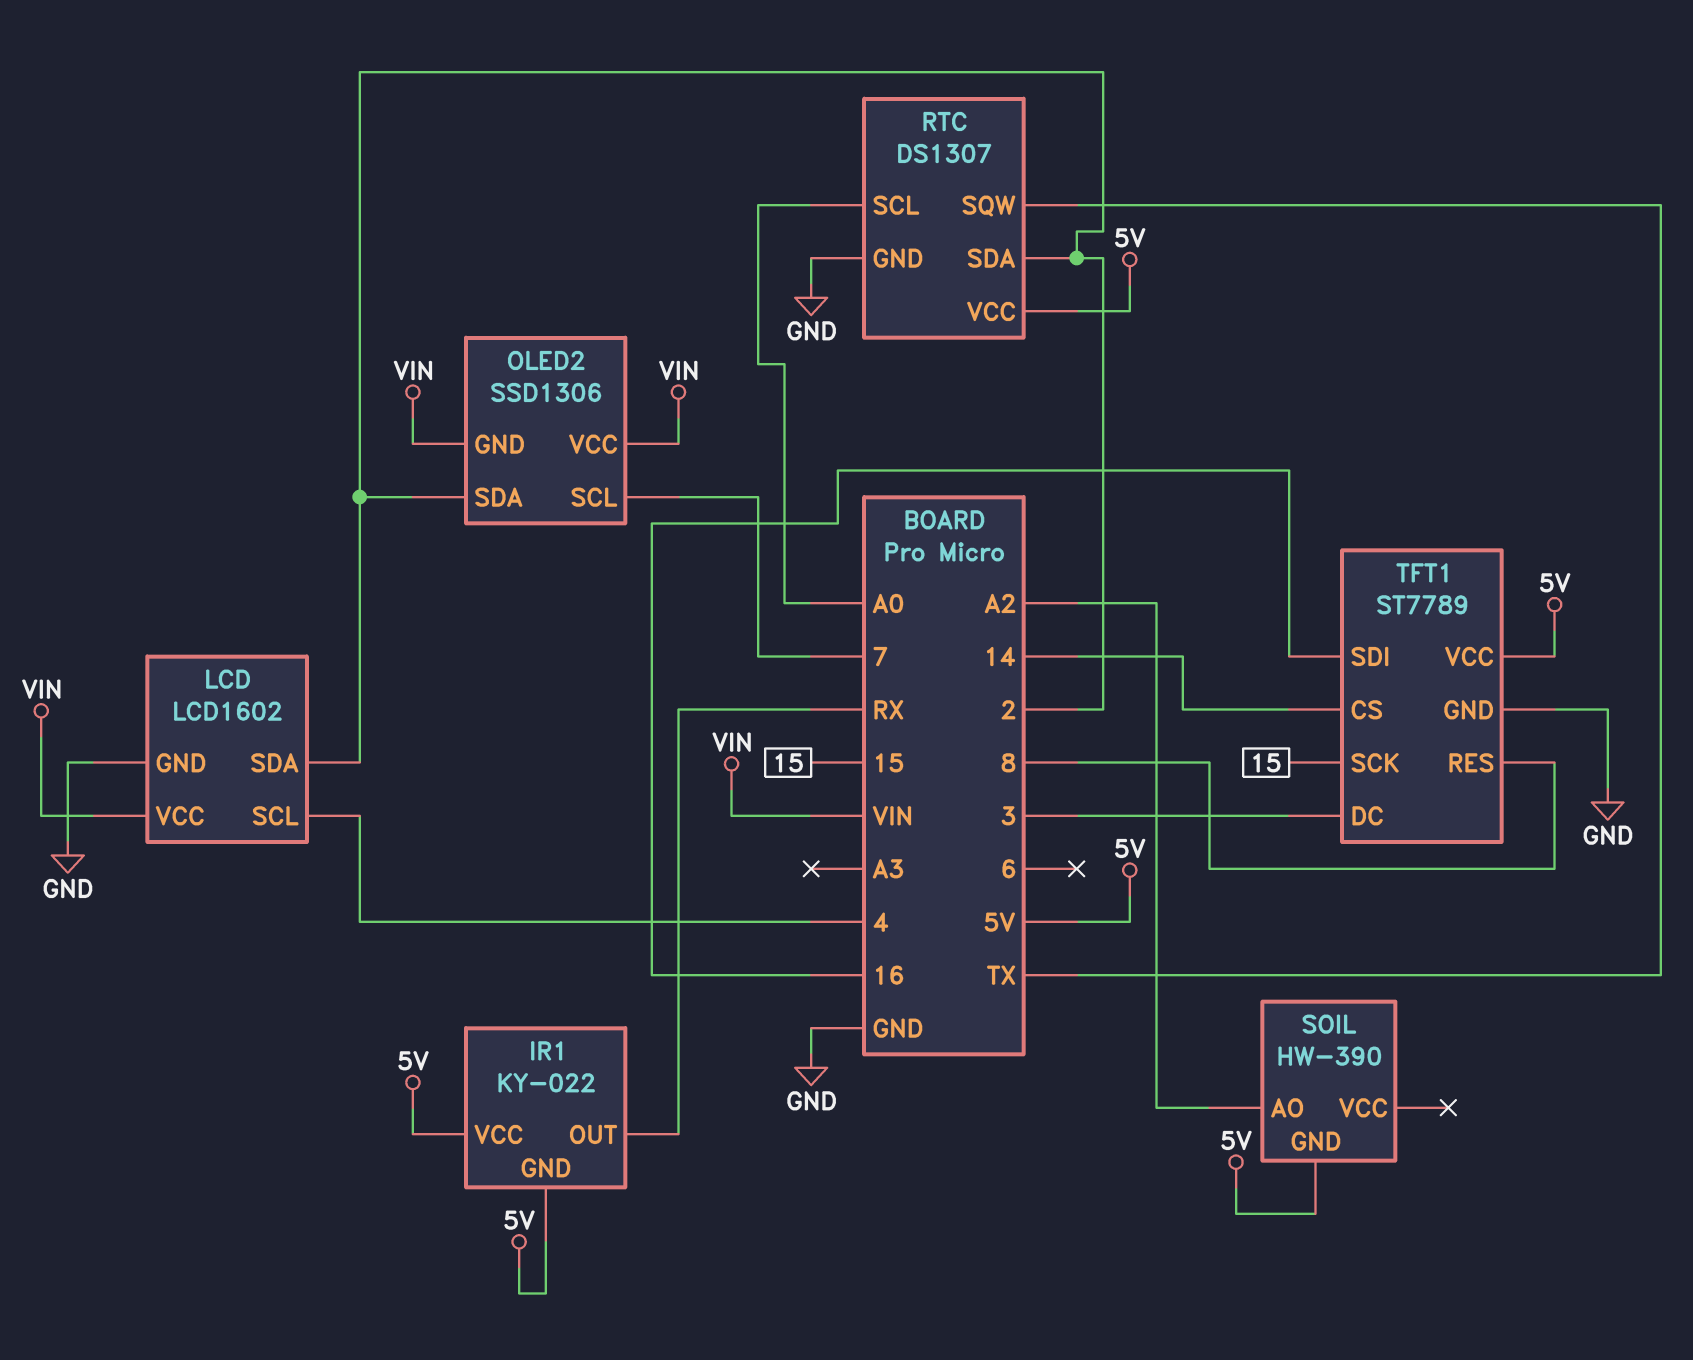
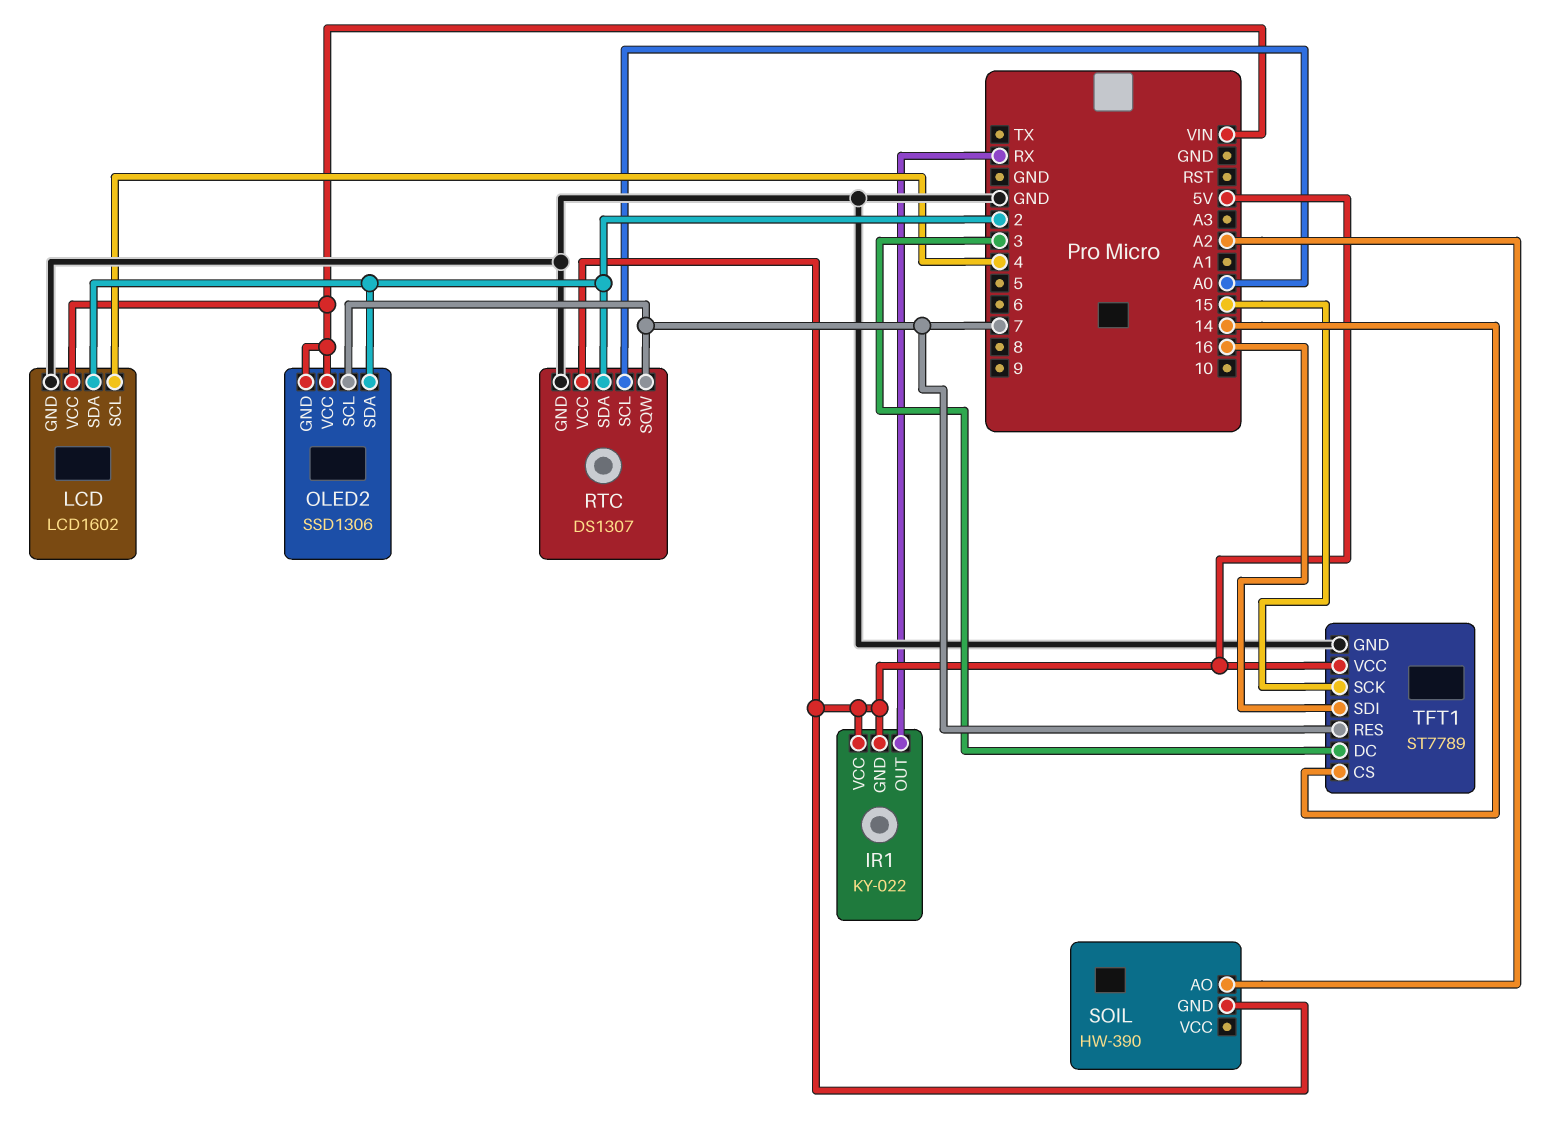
RTC pin SQW: TX -> 7
TFT1 pin RES: 8 -> 7

